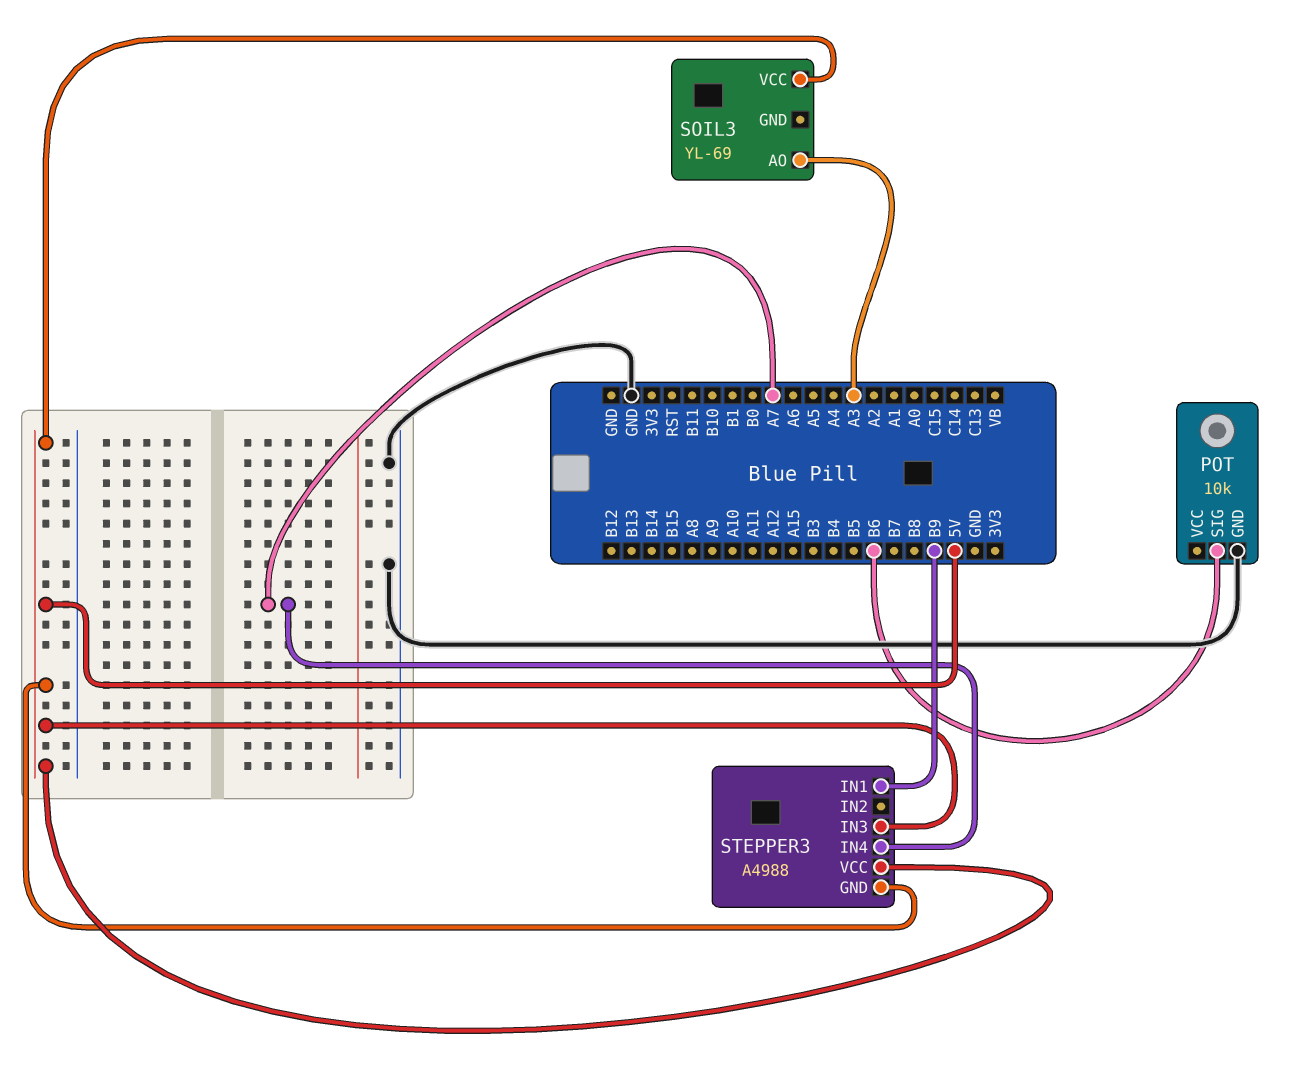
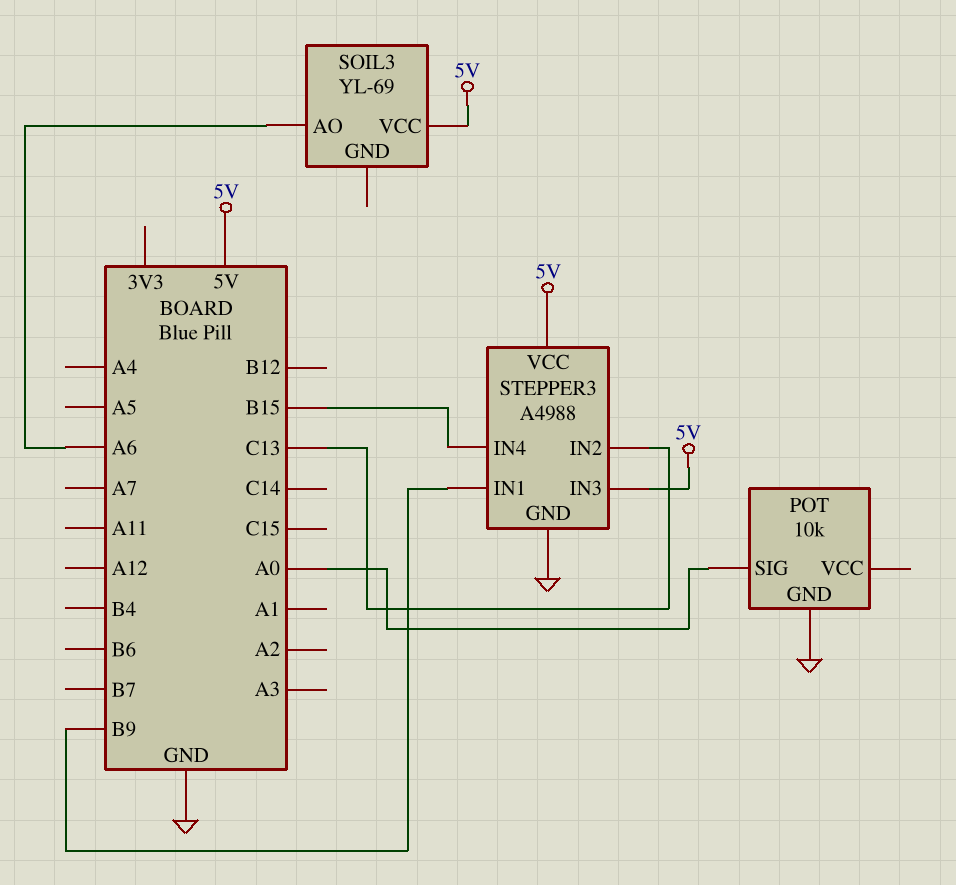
POT pin SIG: B6 -> A0
SOIL3 pin AO: A3 -> A6
STEPPER3 pin GND: 5V -> GND
STEPPER3 pin IN2: none -> C13
STEPPER3 pin IN4: A7 -> B15

